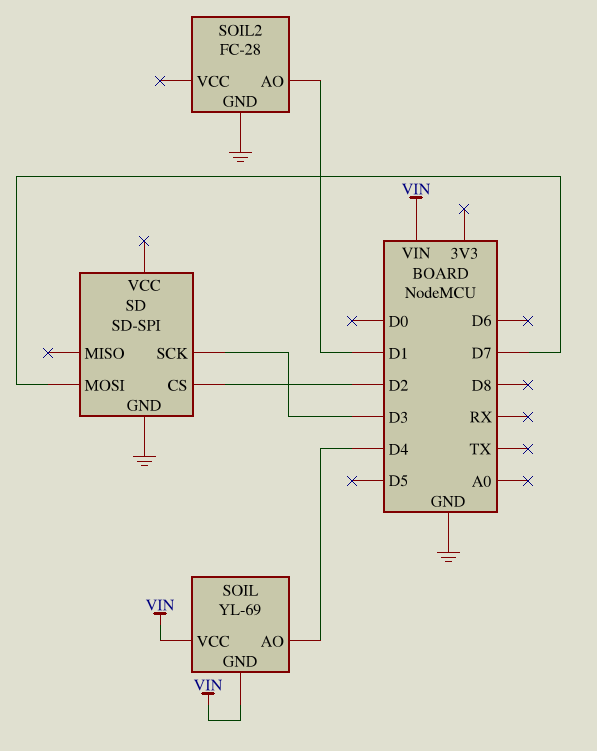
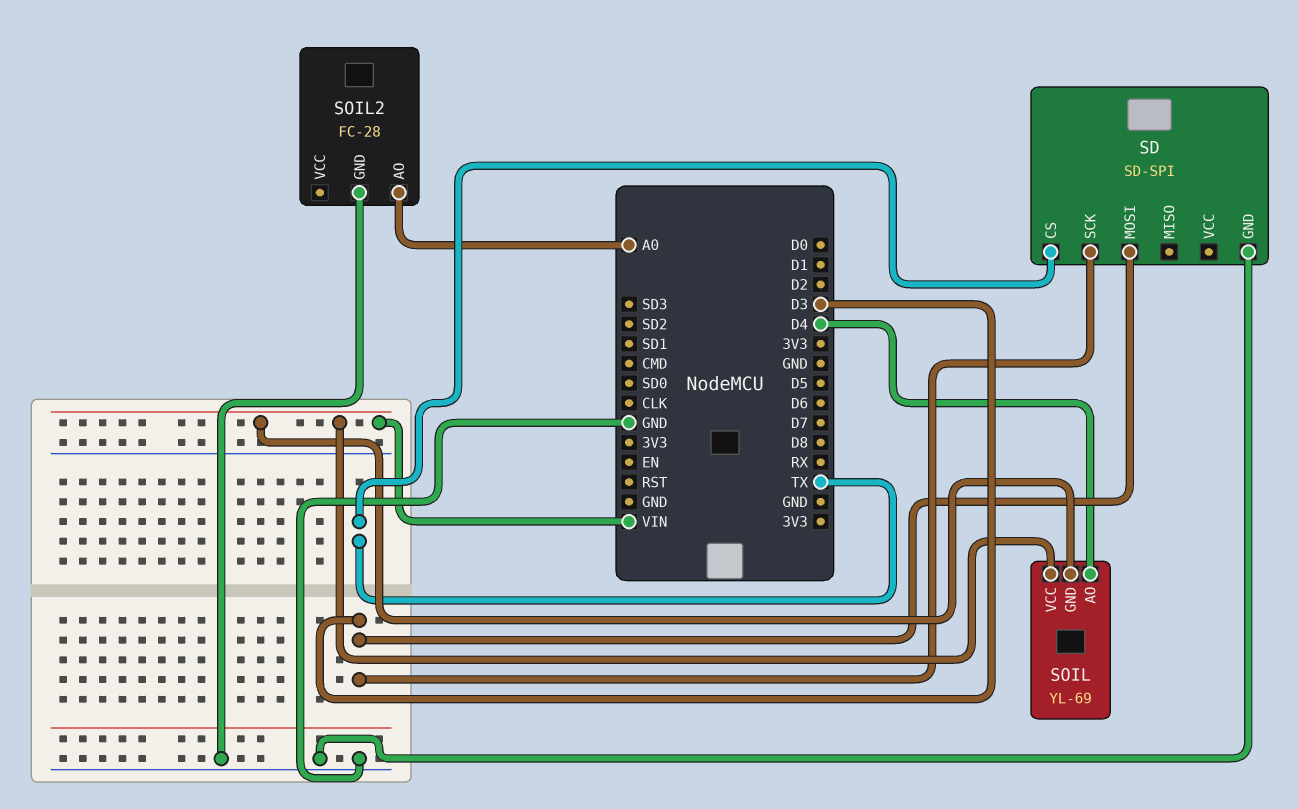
SD pin CS: D2 -> TX
SD pin MOSI: D7 -> D3
SOIL2 pin AO: D1 -> A0

